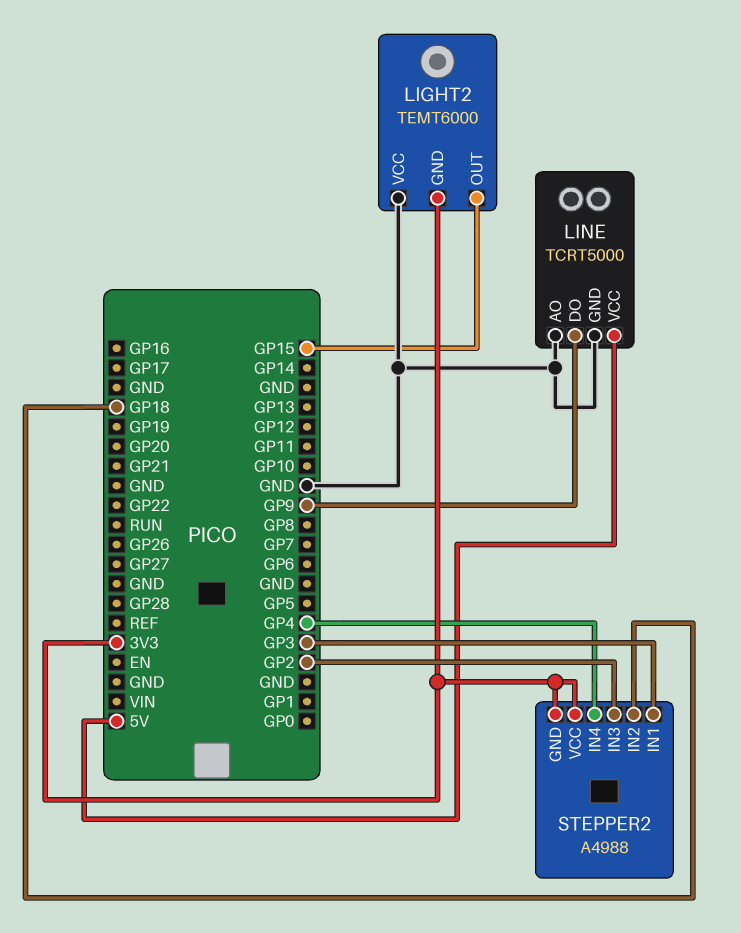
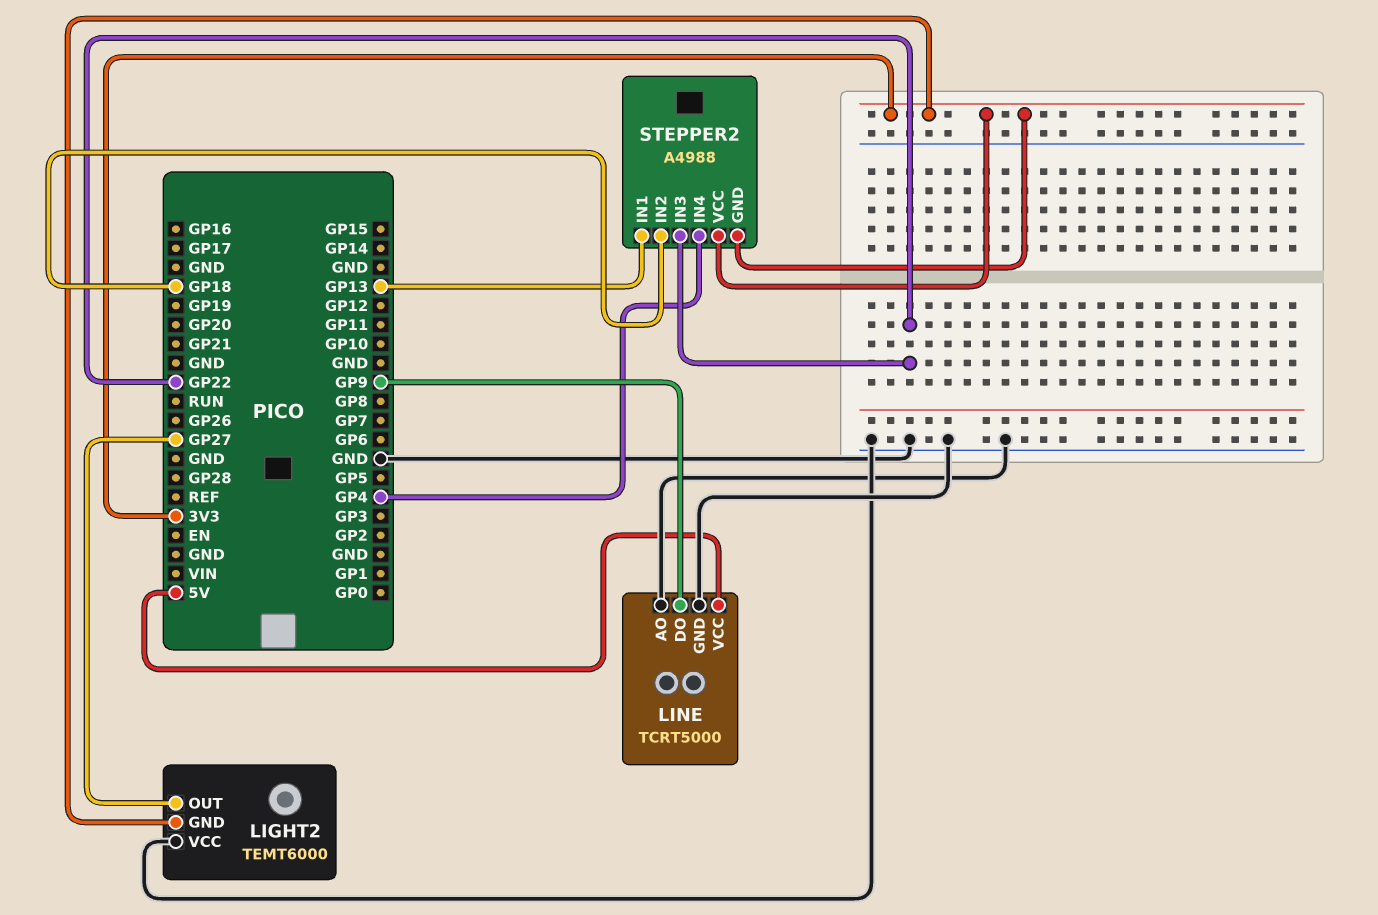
LIGHT2 pin OUT: GP15 -> GP27
STEPPER2 pin IN1: GP3 -> GP13
STEPPER2 pin IN3: GP2 -> GP22

